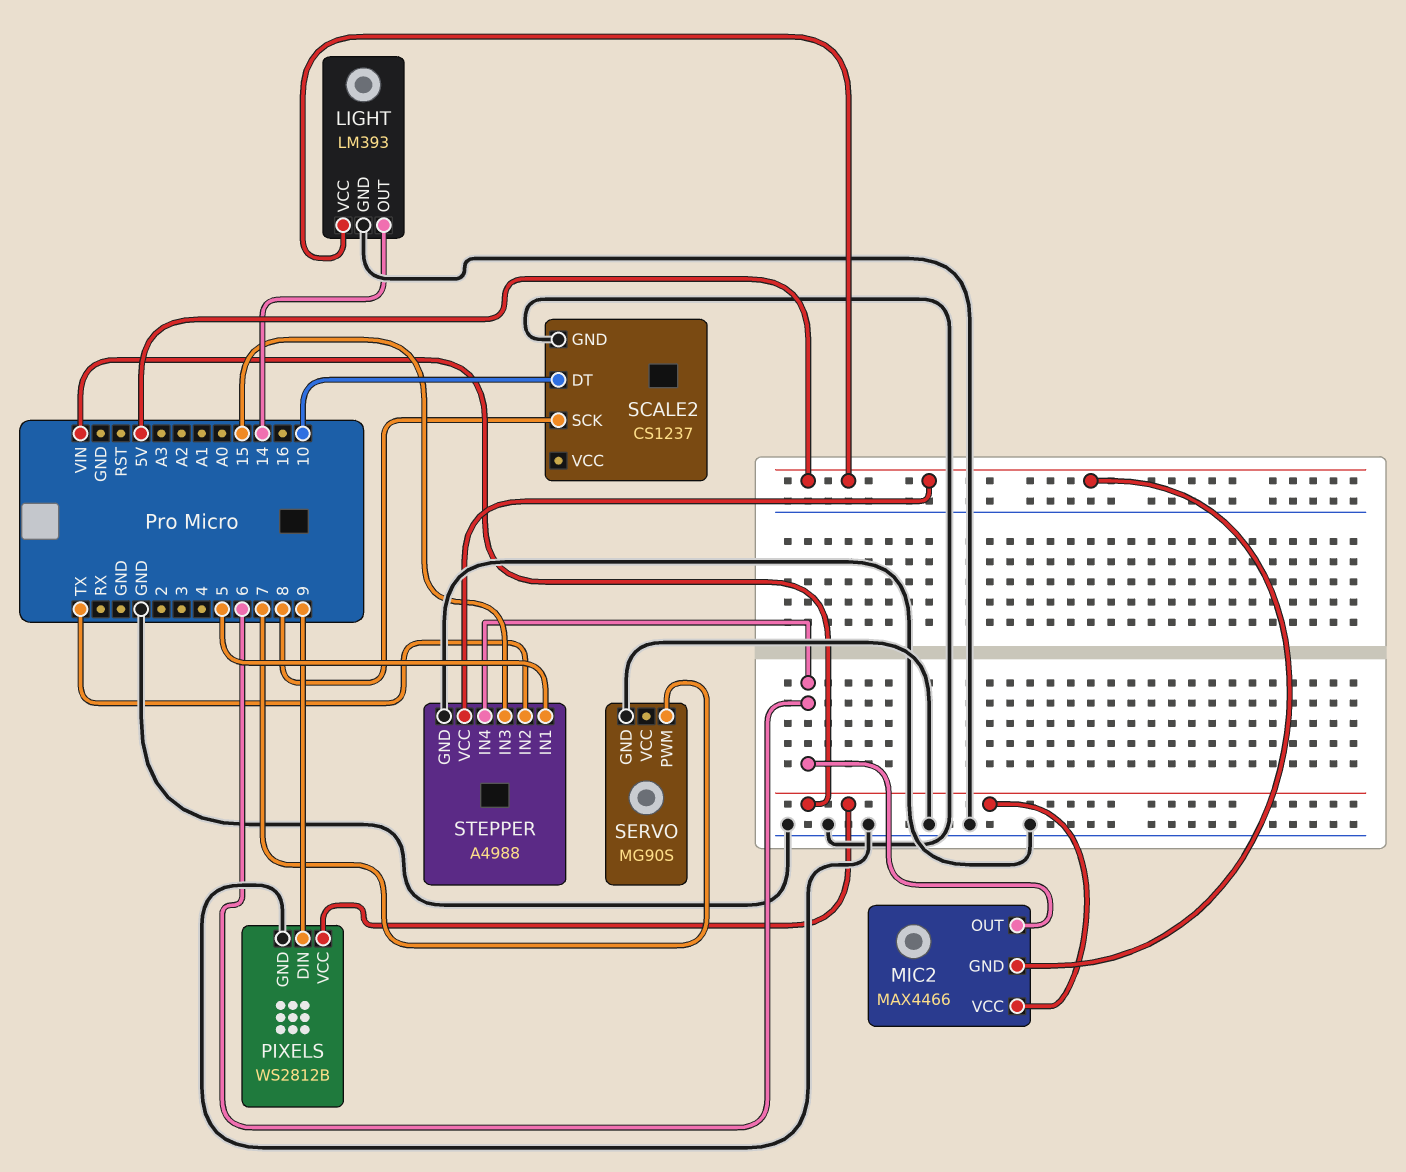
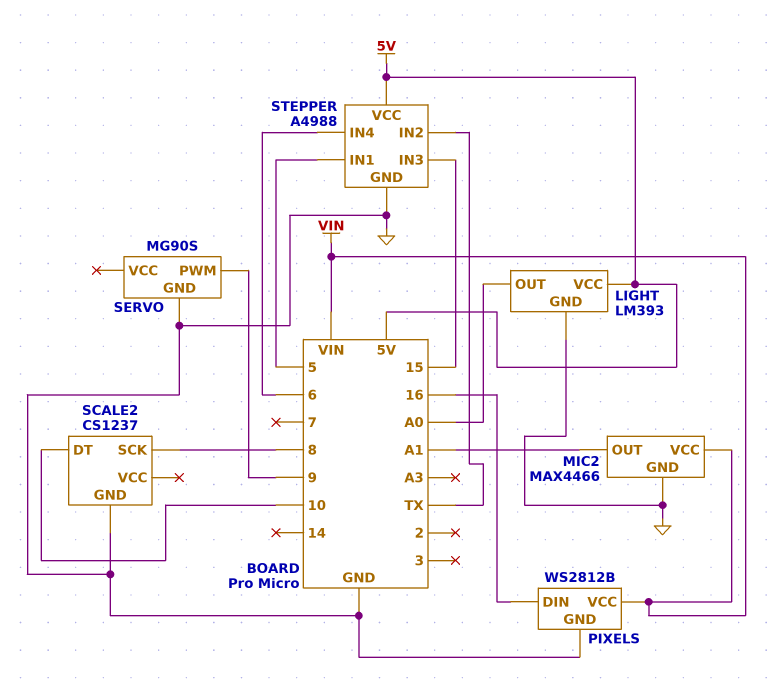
LIGHT pin OUT: 14 -> A0
MIC2 pin GND: 5V -> GND
MIC2 pin OUT: 6 -> A1
PIXELS pin DIN: 9 -> 16
SERVO pin PWM: 7 -> 9

